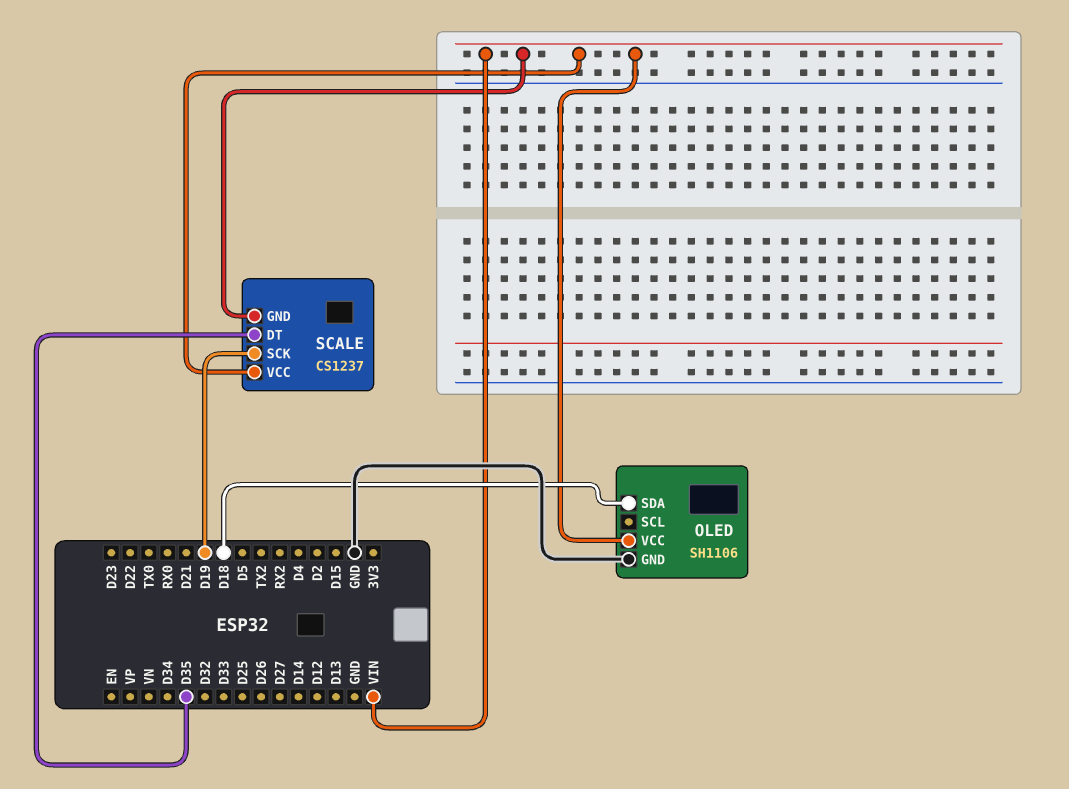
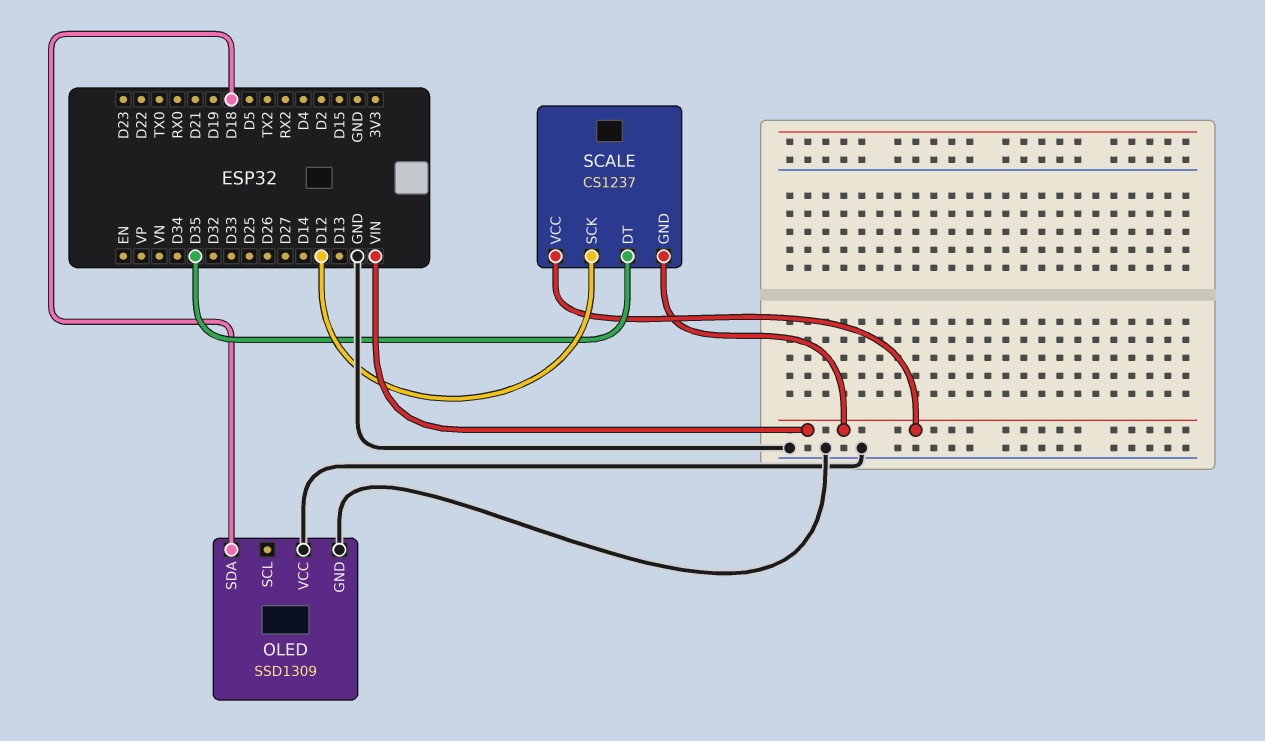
OLED: SH1106 -> SSD1309
OLED pin VCC: VIN -> GND
SCALE pin SCK: D19 -> D12

